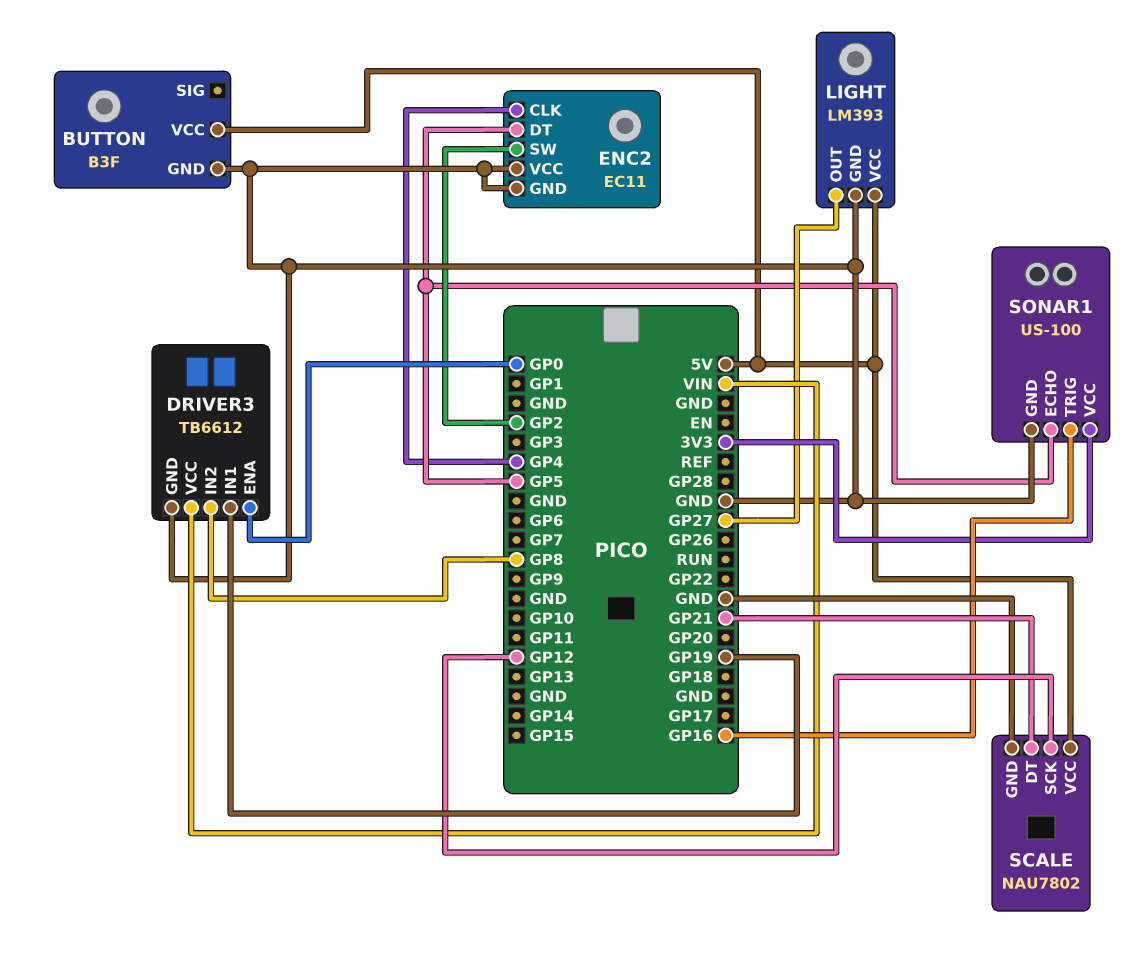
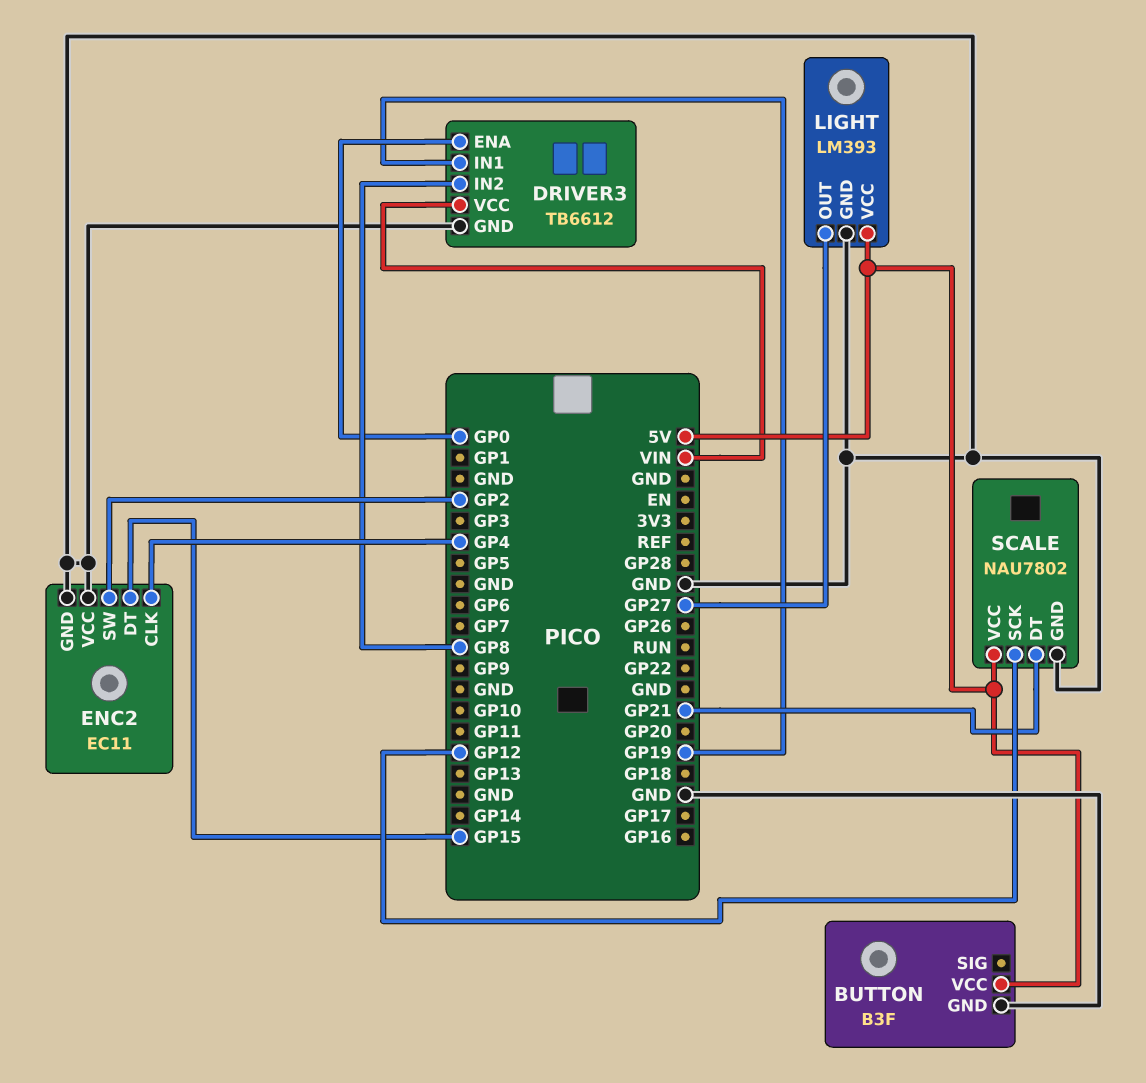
ENC2 pin DT: GP5 -> GP15
SONAR1: US-100 -> none
SONAR1 pin ECHO: GP5 -> none
SONAR1 pin GND: GND -> none
SONAR1 pin TRIG: GP16 -> none
SONAR1 pin VCC: 3V3 -> none

